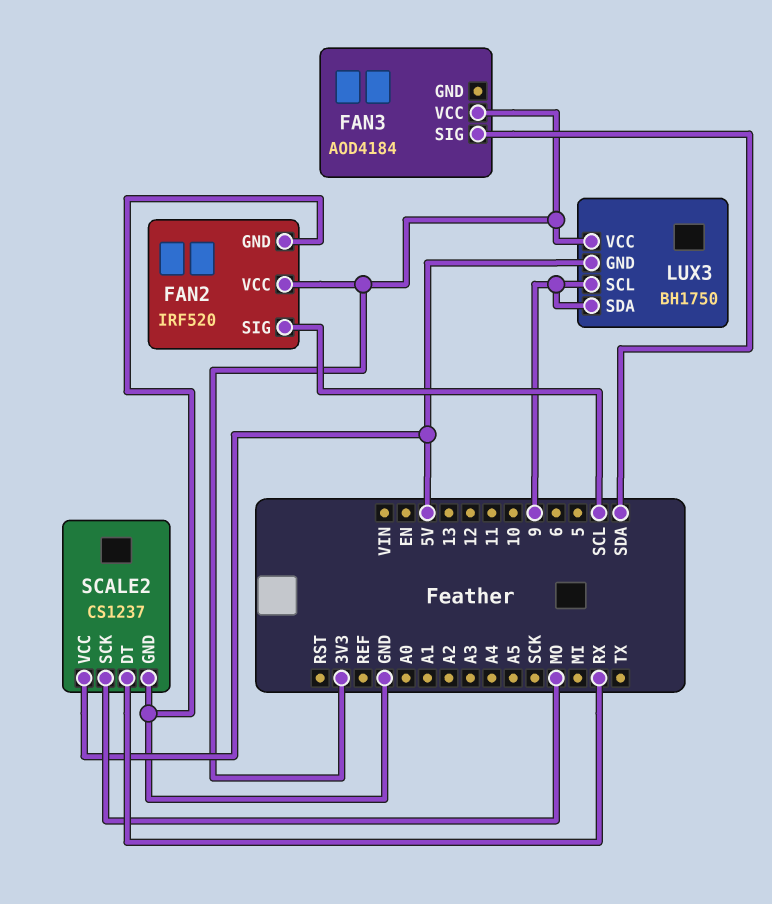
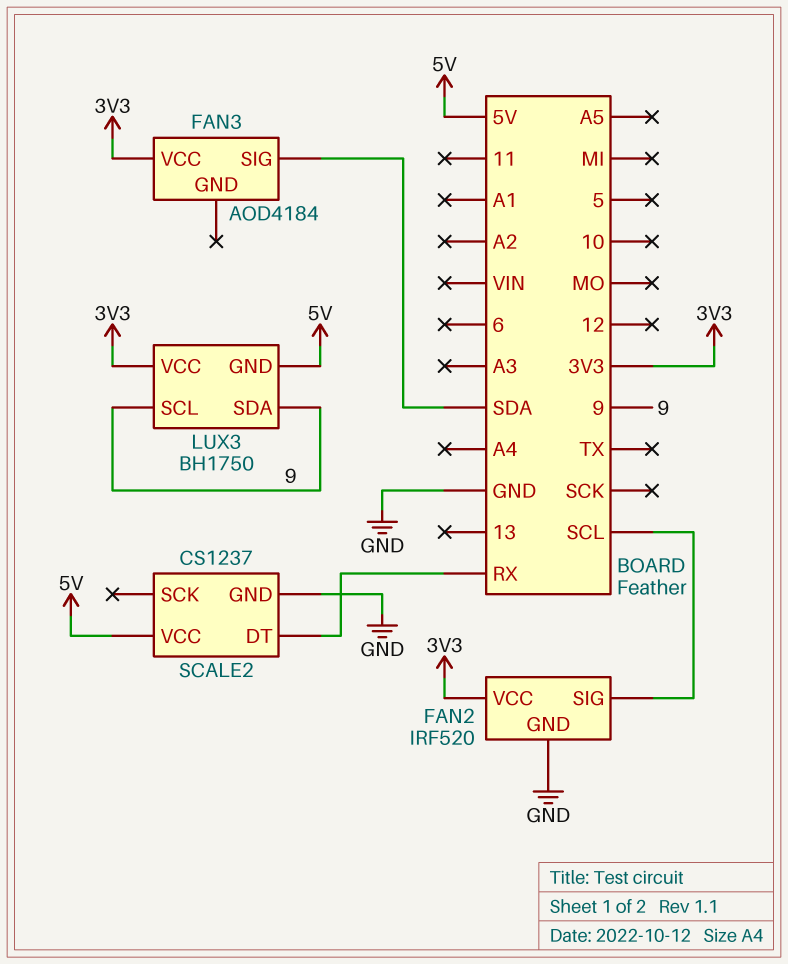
SCALE2 pin SCK: MO -> none

